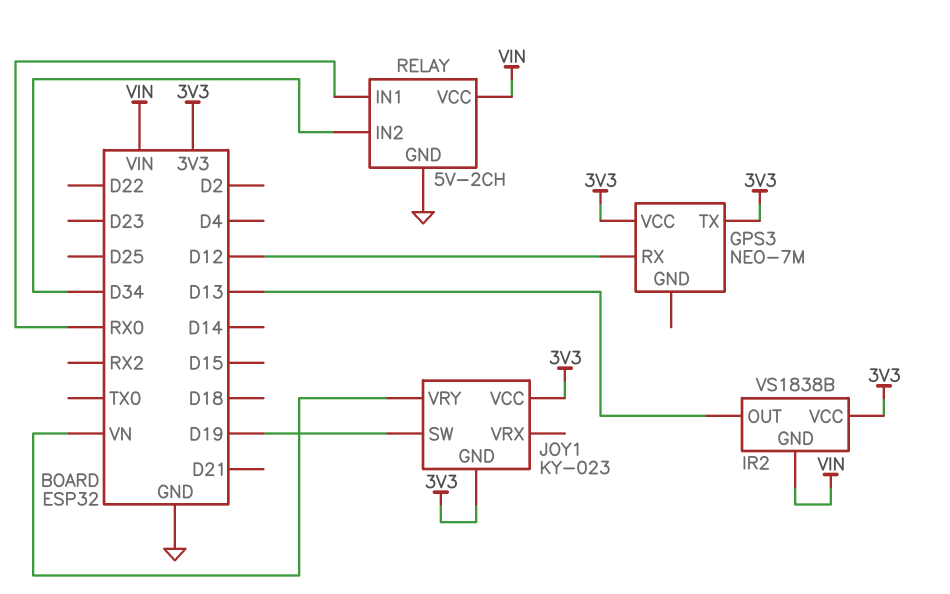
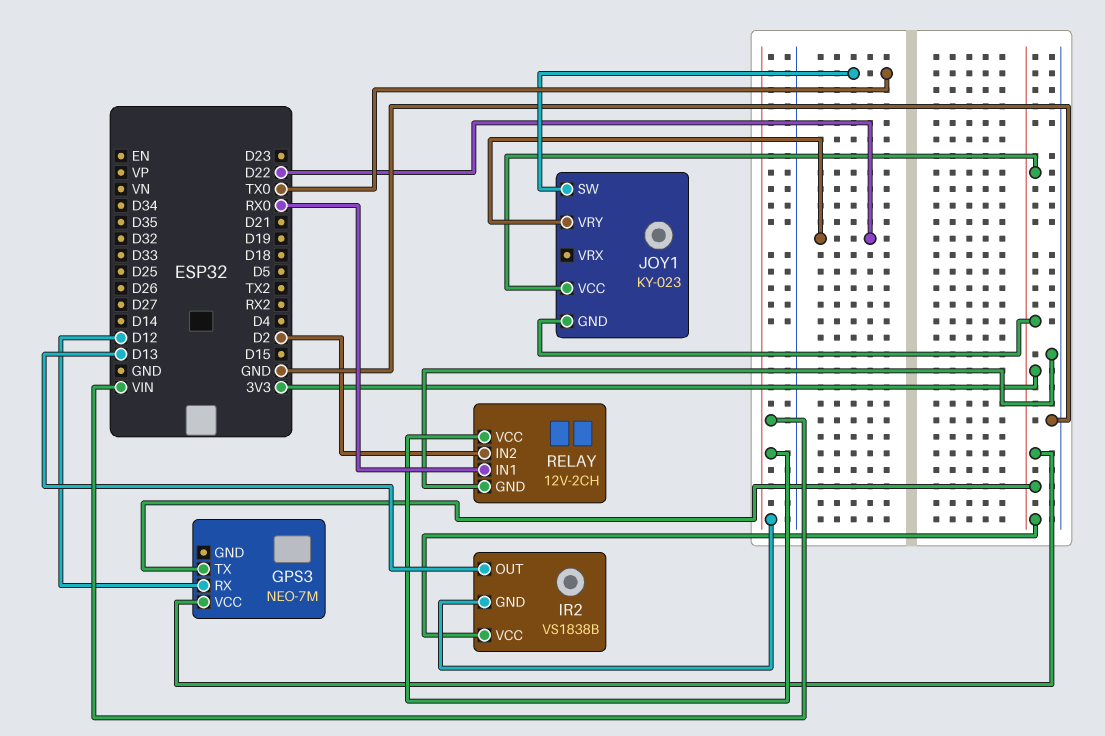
JOY1 pin SW: D19 -> TX0
JOY1 pin VRY: VN -> D22
RELAY: 5V-2CH -> 12V-2CH
RELAY pin IN2: D34 -> D2

